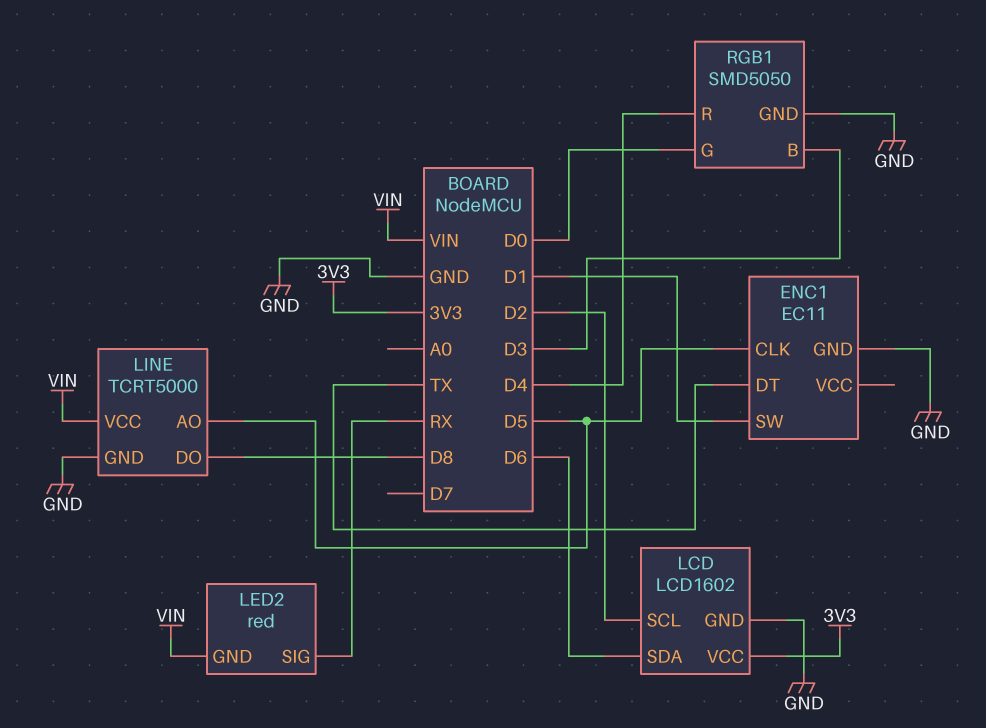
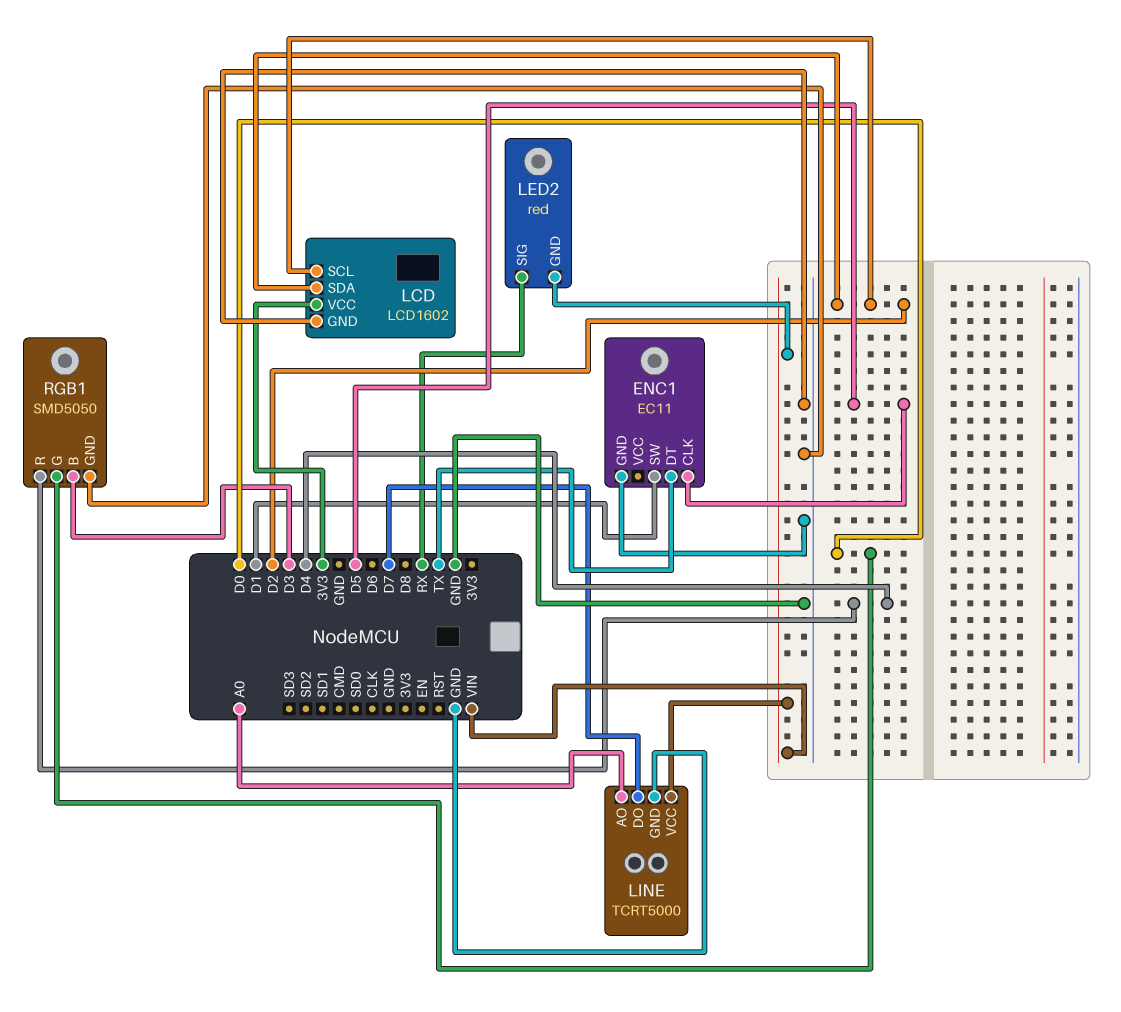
LCD pin SDA: D6 -> D2
LINE pin AO: D5 -> A0
LINE pin DO: D8 -> D7

